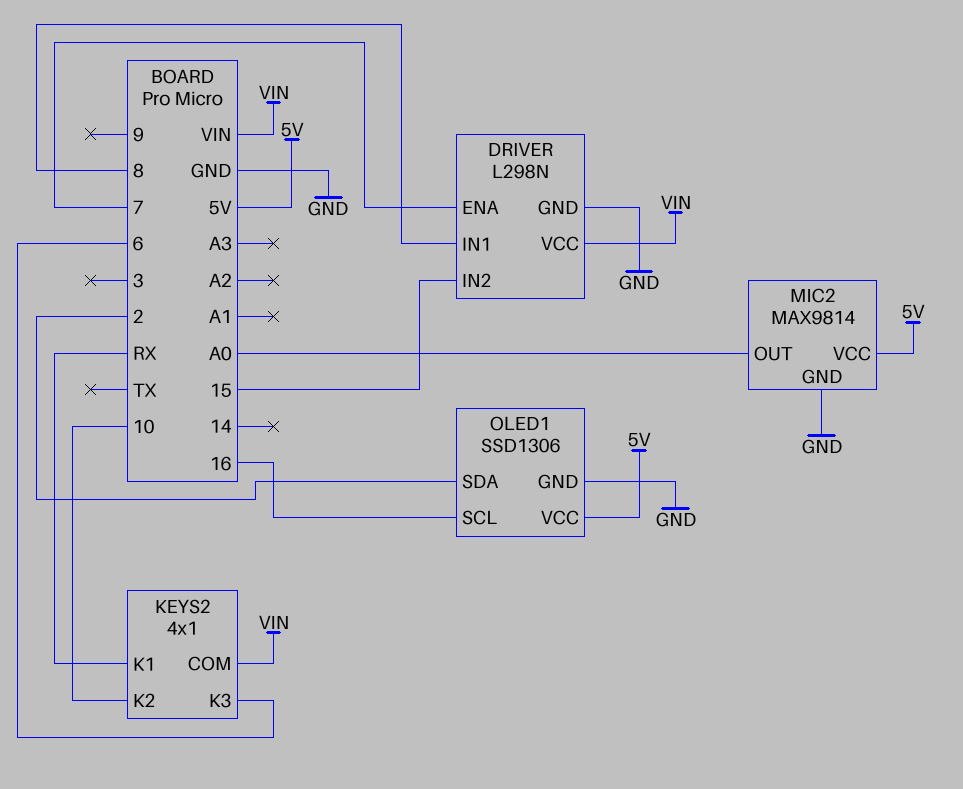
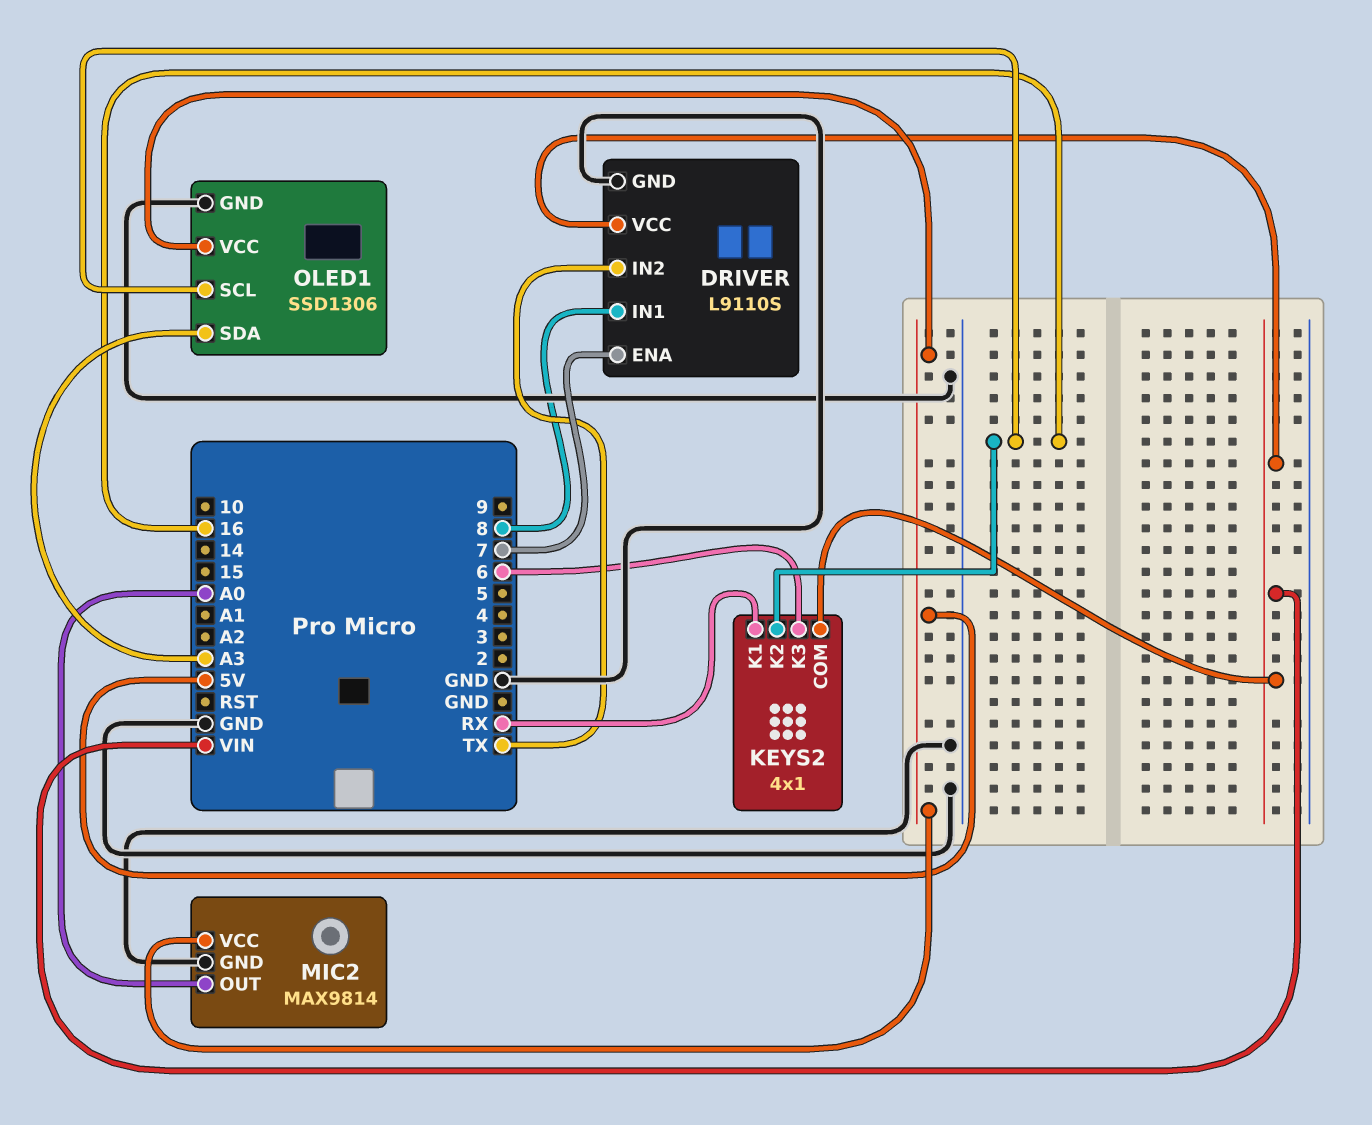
DRIVER: L298N -> L9110S
DRIVER pin IN2: 15 -> TX
KEYS2 pin K2: 10 -> 16
OLED1 pin SDA: 2 -> A3

